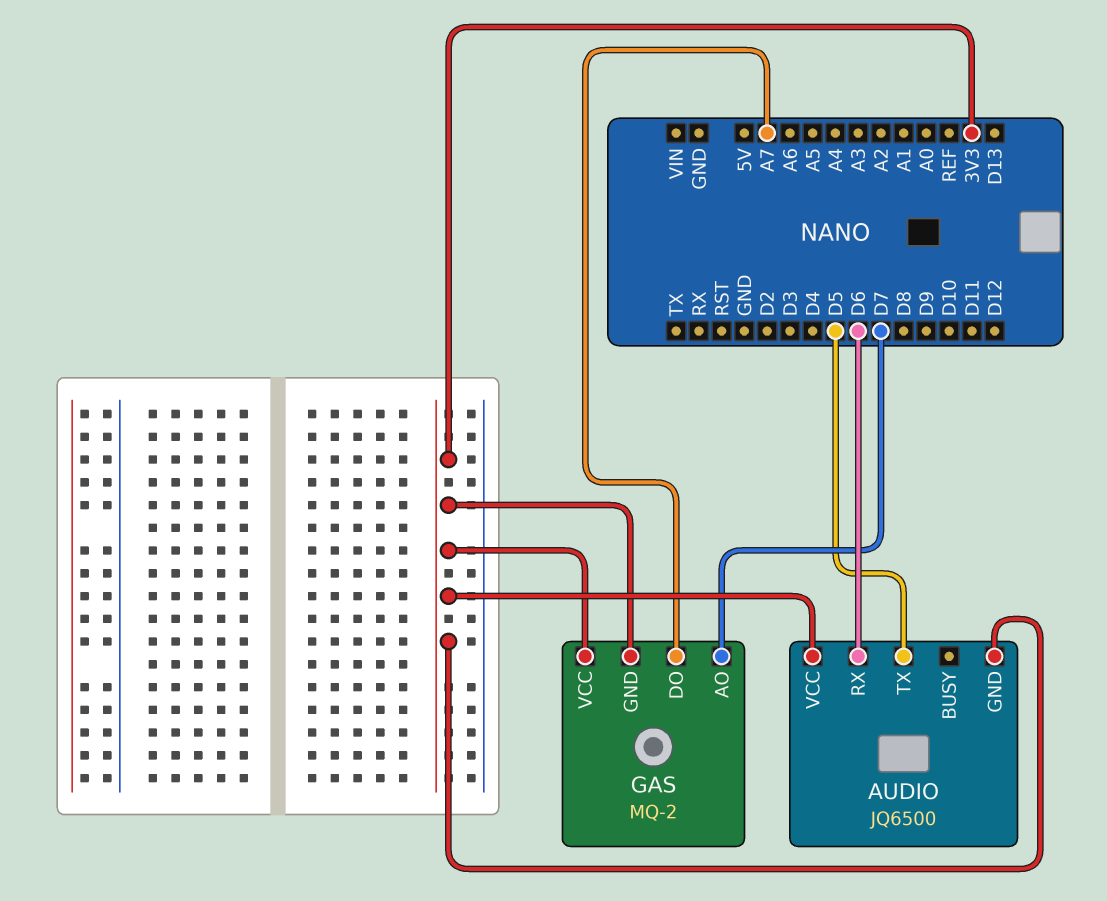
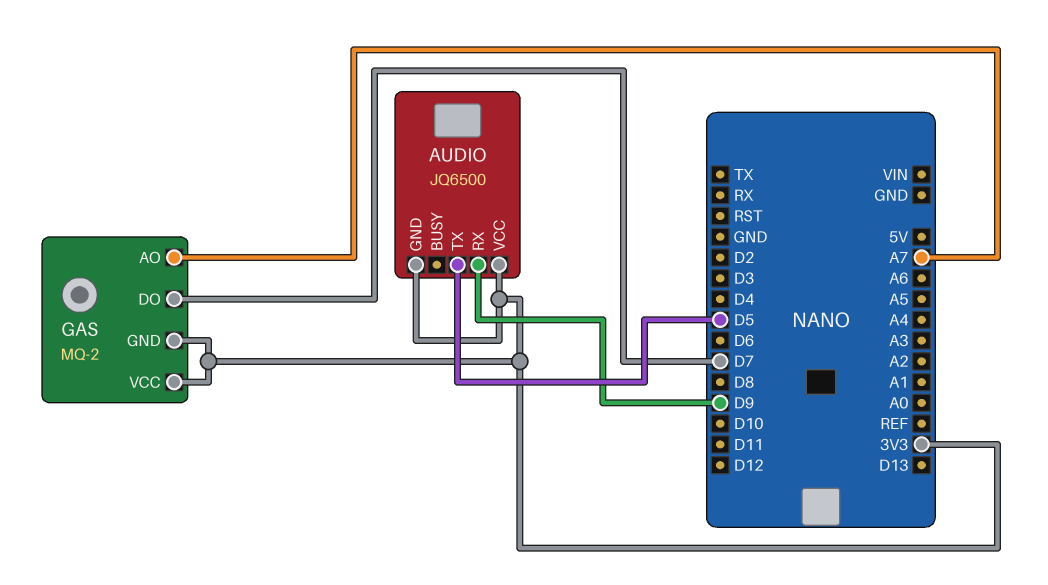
AUDIO pin RX: D6 -> D9
GAS pin AO: D7 -> A7
GAS pin DO: A7 -> D7

